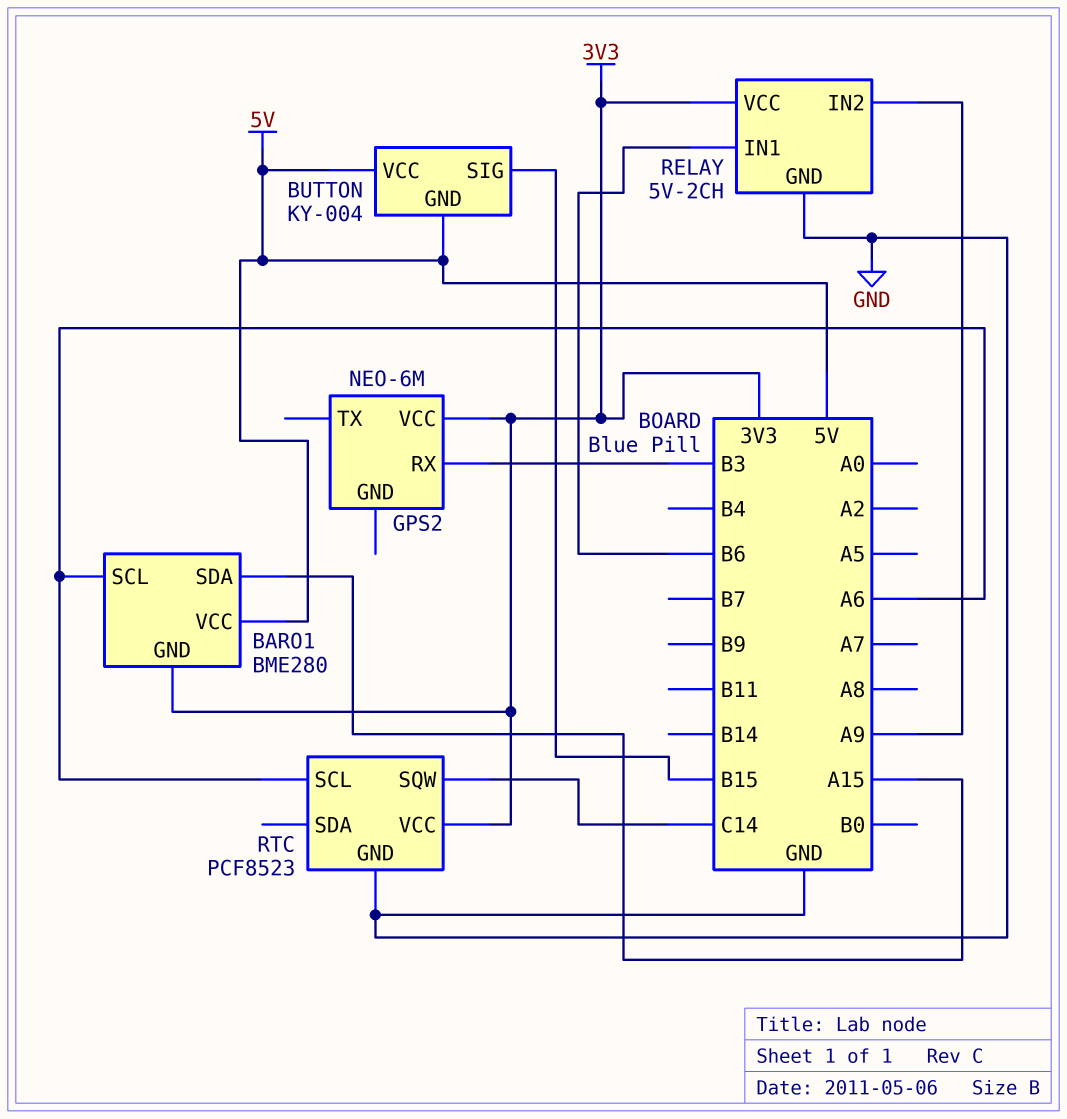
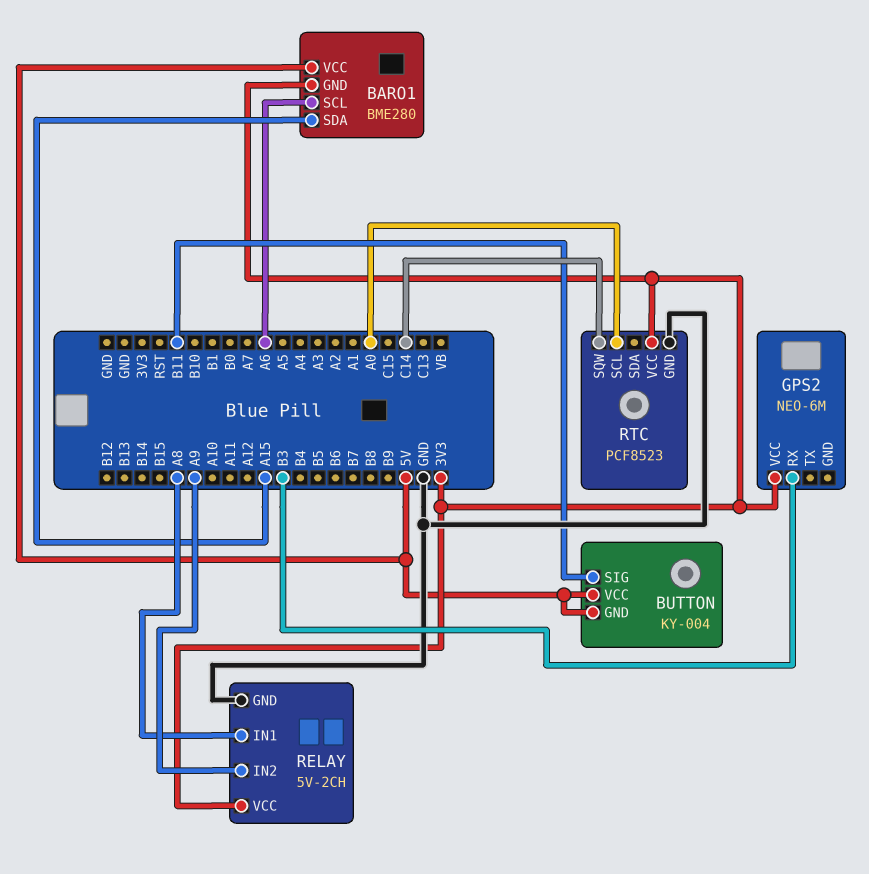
BUTTON pin SIG: B15 -> B11
RELAY pin IN1: B6 -> A8
RTC pin SCL: A6 -> A0

